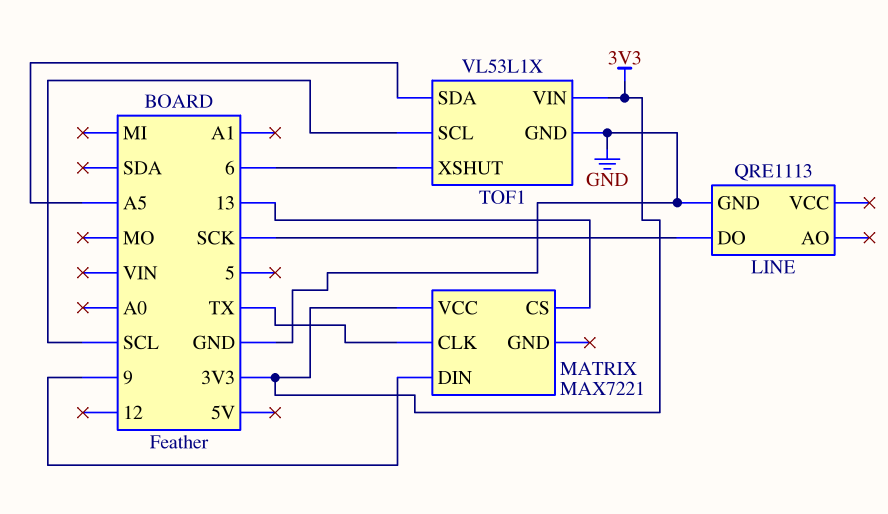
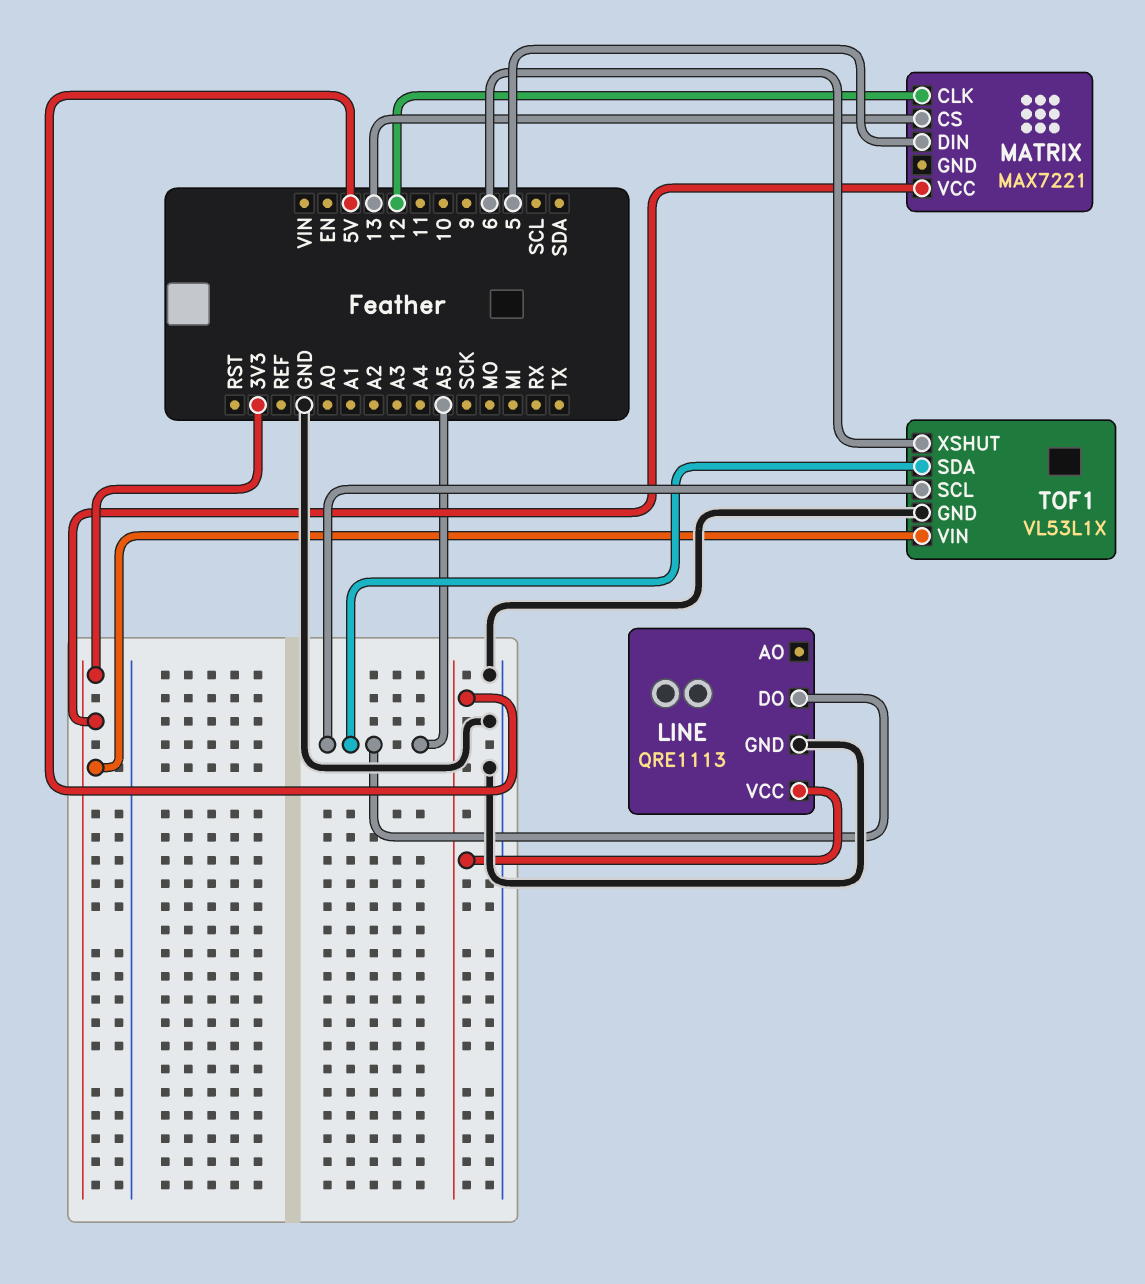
LINE pin DO: SCK -> A5
LINE pin VCC: none -> 5V
MATRIX pin CLK: TX -> 12
MATRIX pin DIN: 9 -> 5
TOF1 pin SCL: SCL -> A5

